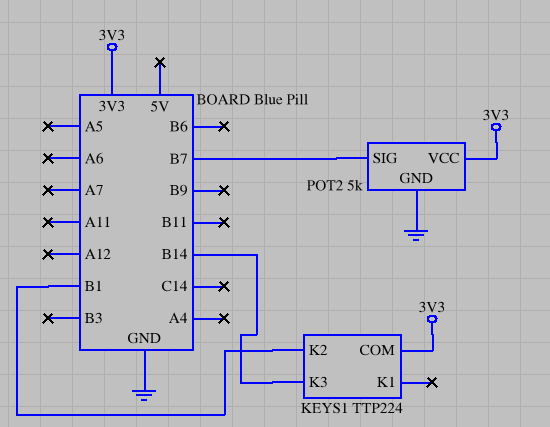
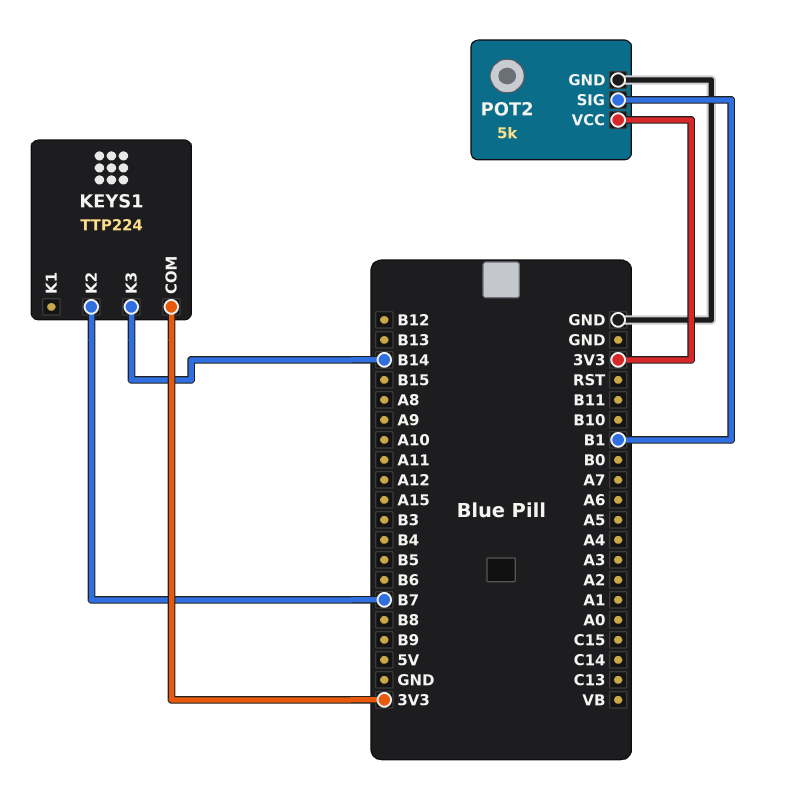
KEYS1 pin K2: B1 -> B7
POT2 pin SIG: B7 -> B1

